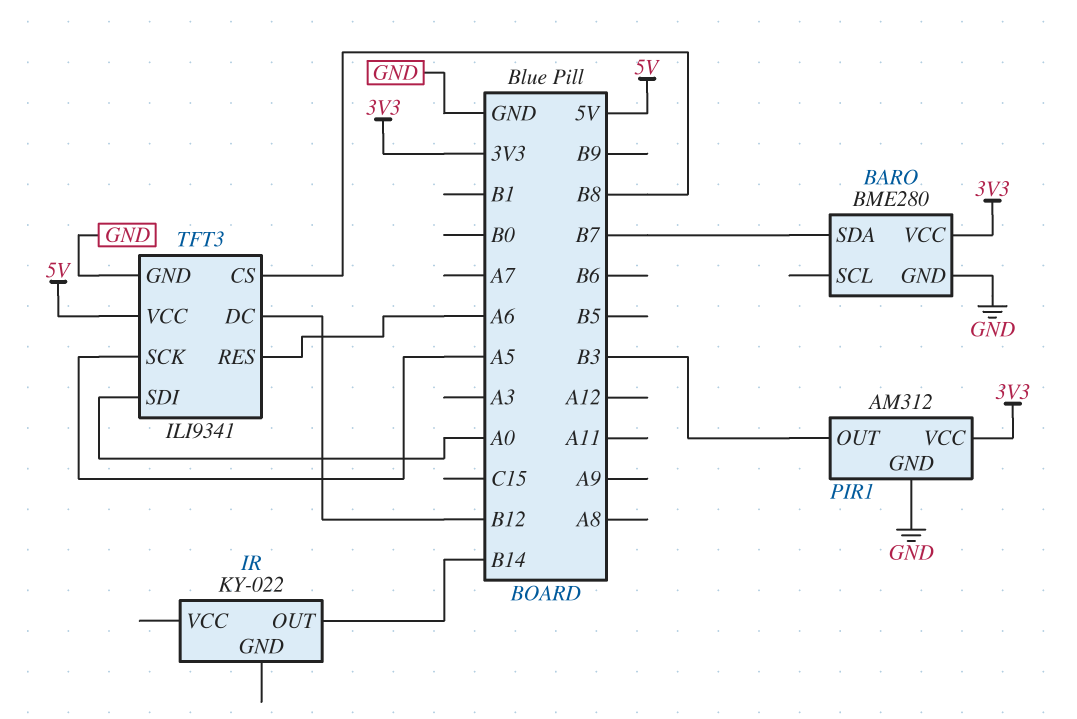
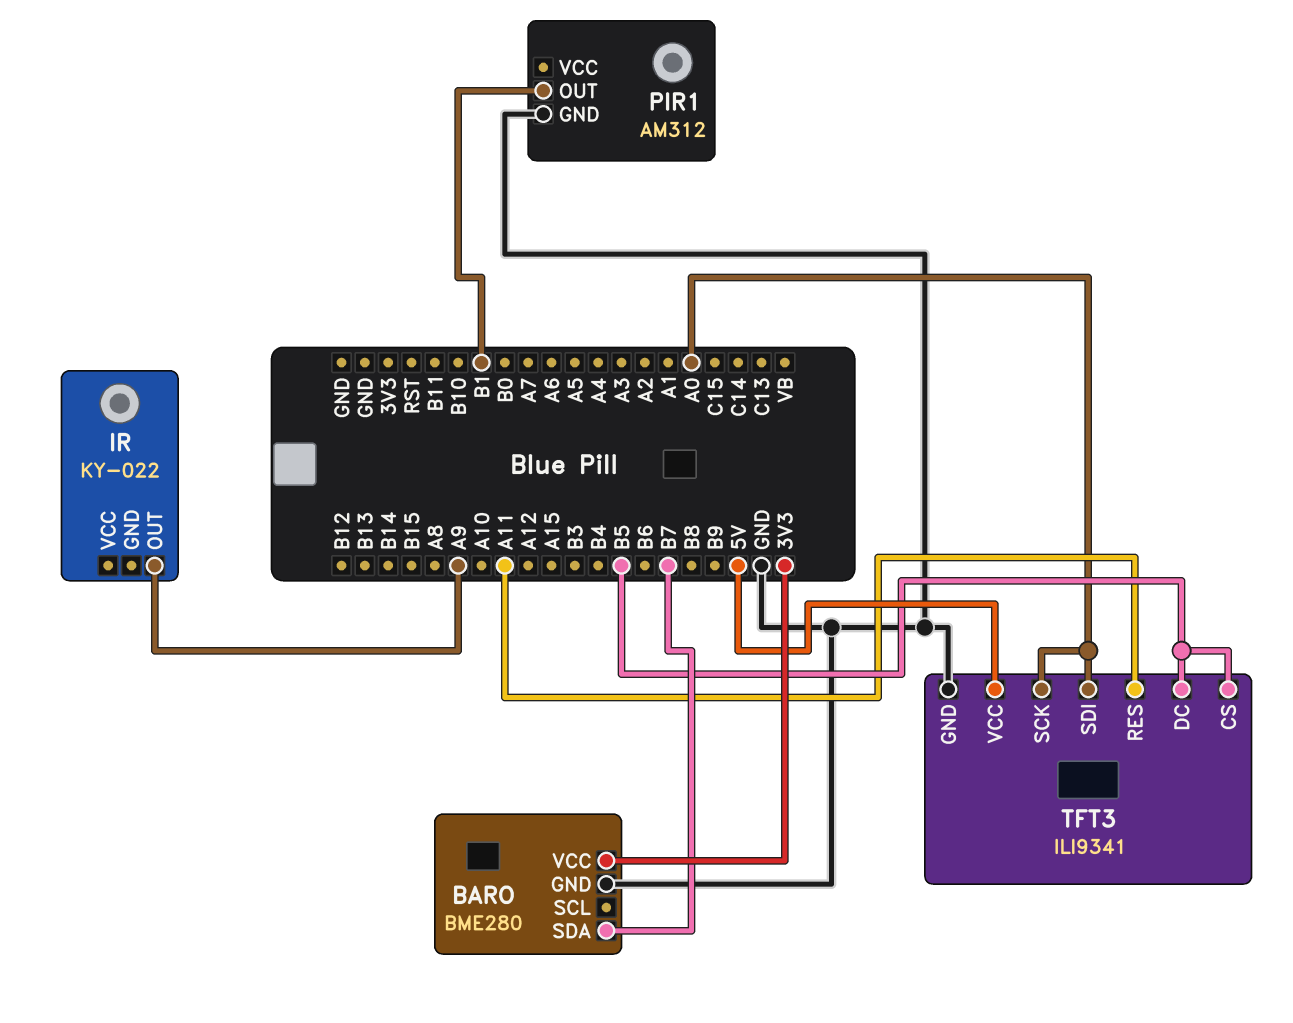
IR pin OUT: B14 -> A9
PIR1 pin OUT: B3 -> B1
PIR1 pin VCC: 3V3 -> none
TFT3 pin CS: B8 -> B5
TFT3 pin DC: B12 -> B5
TFT3 pin RES: A6 -> A11
TFT3 pin SCK: A5 -> A0

